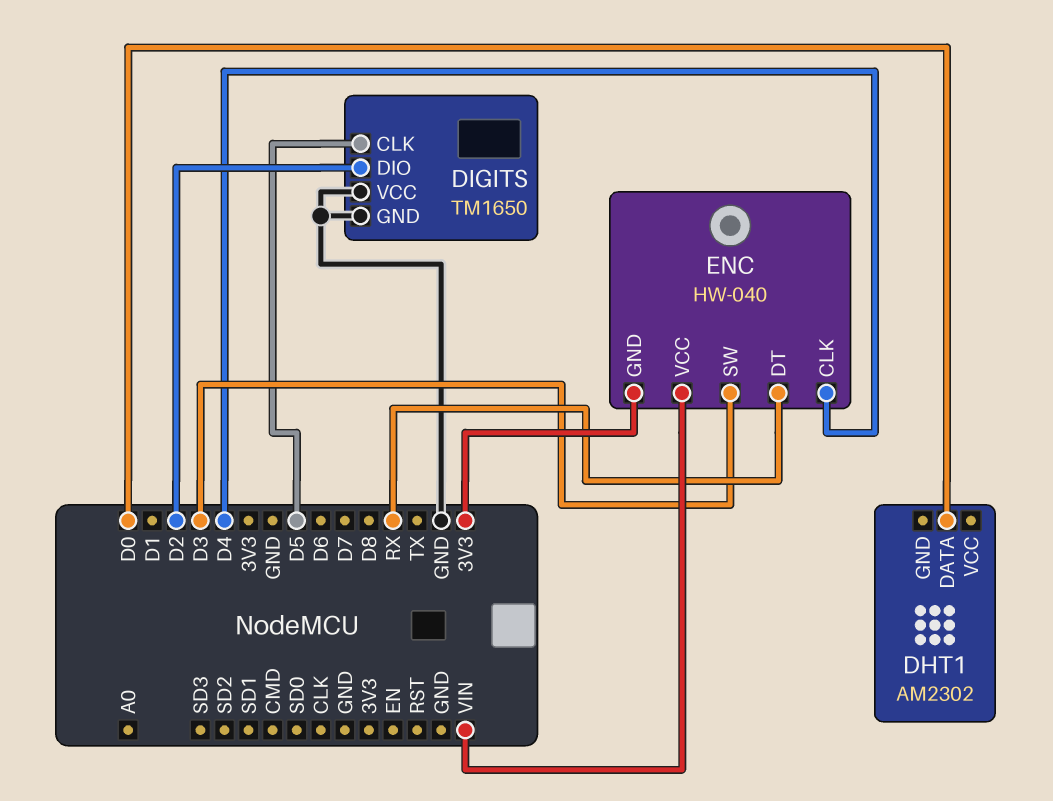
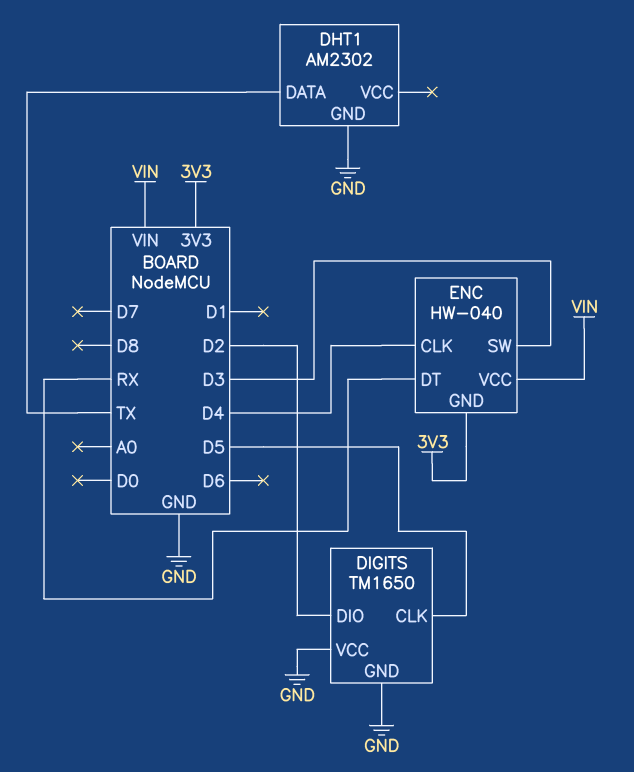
DHT1 pin DATA: D0 -> TX
DHT1 pin GND: none -> GND

